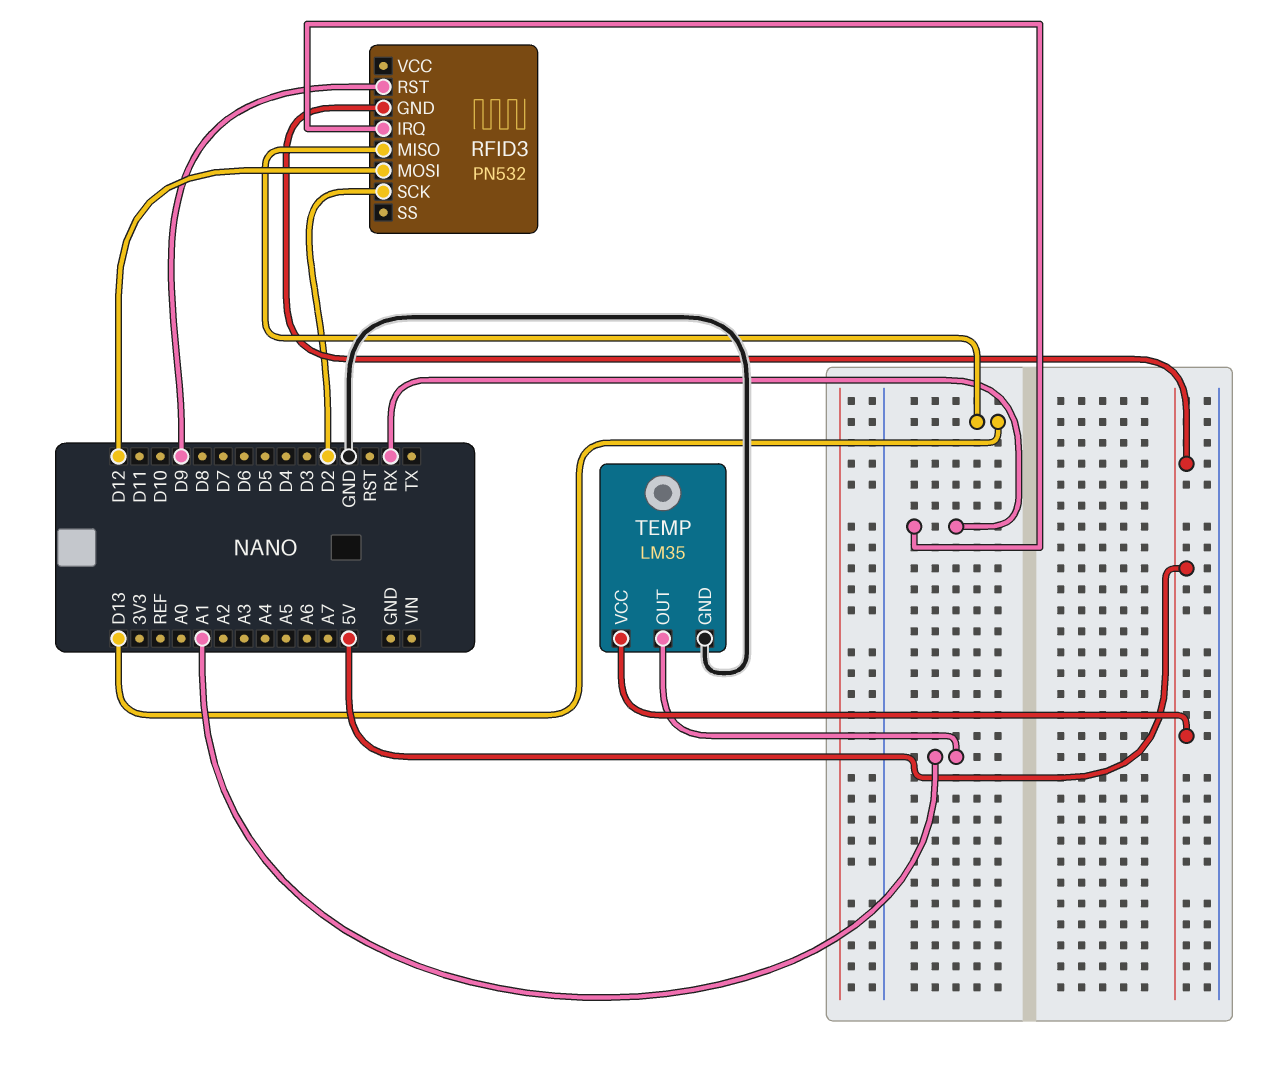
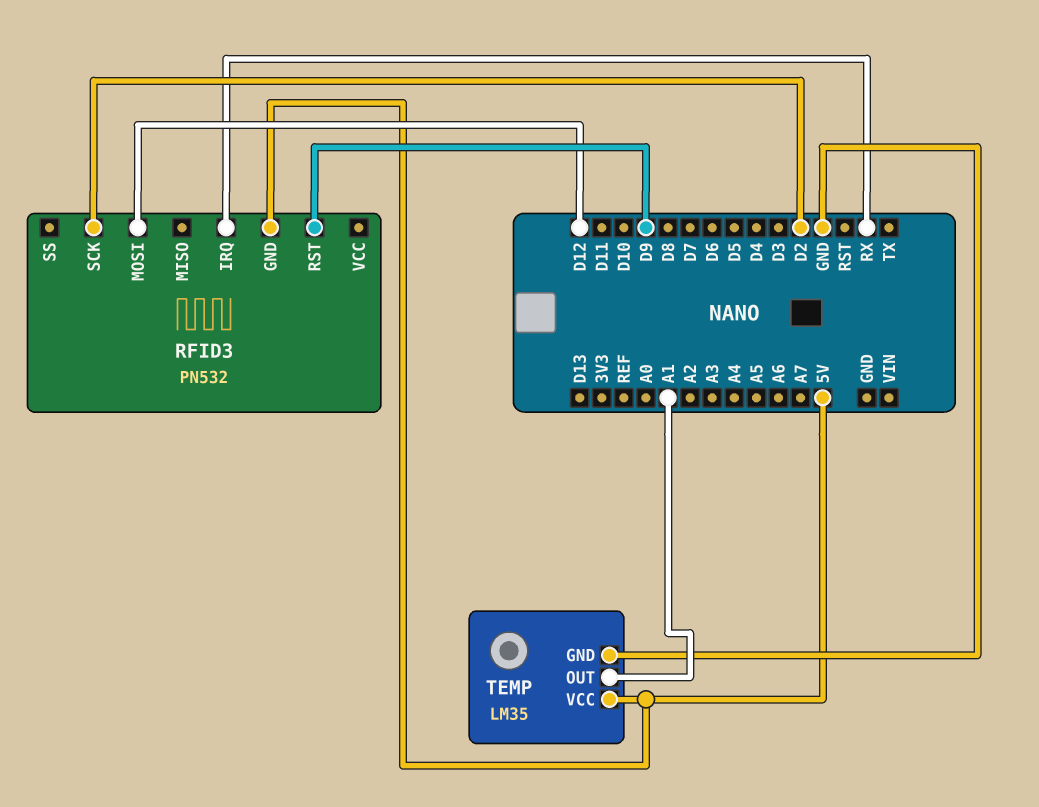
RFID3 pin MISO: D13 -> none

